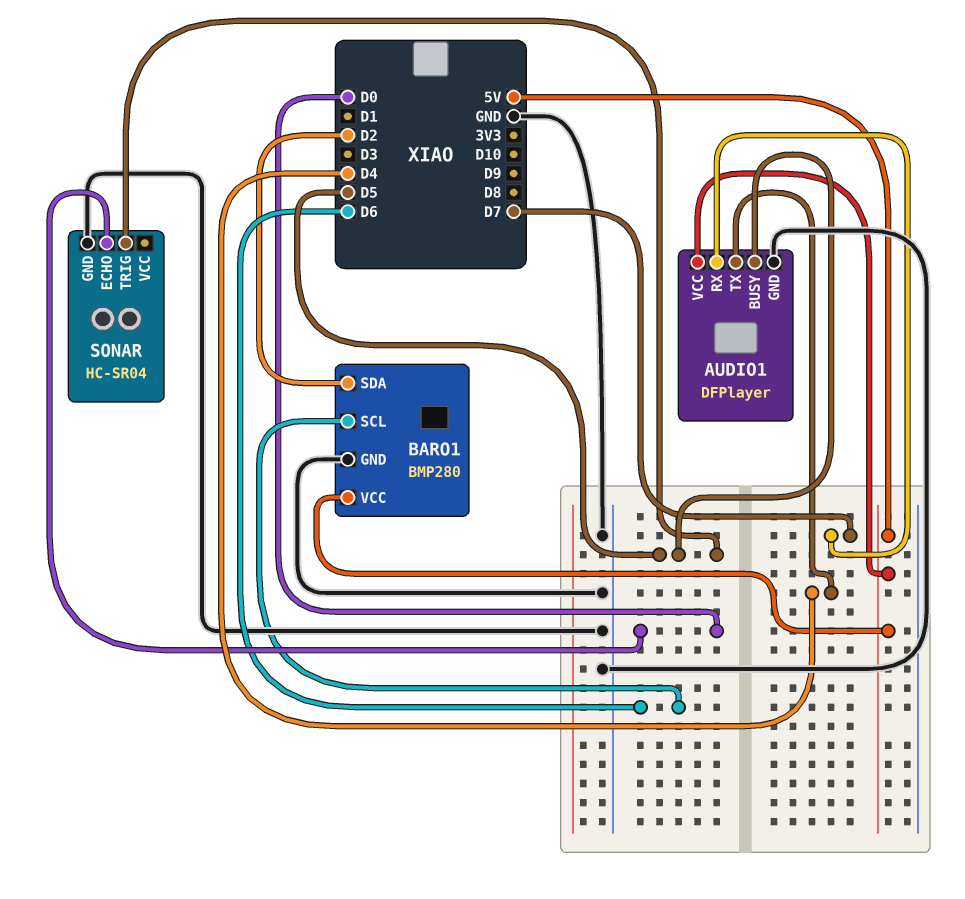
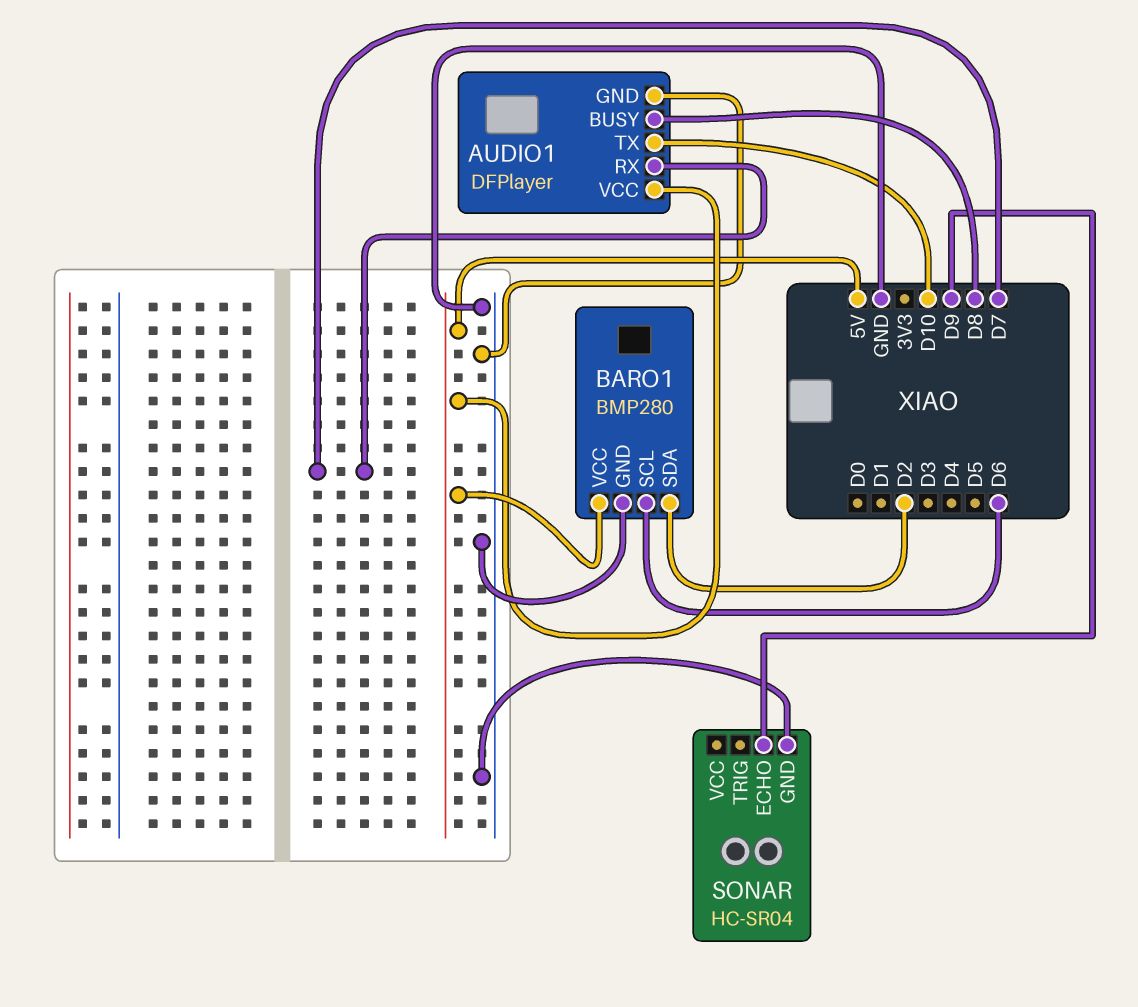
AUDIO1 pin BUSY: D5 -> D8
AUDIO1 pin TX: D4 -> D10
SONAR pin ECHO: D0 -> D9
SONAR pin TRIG: D5 -> none

